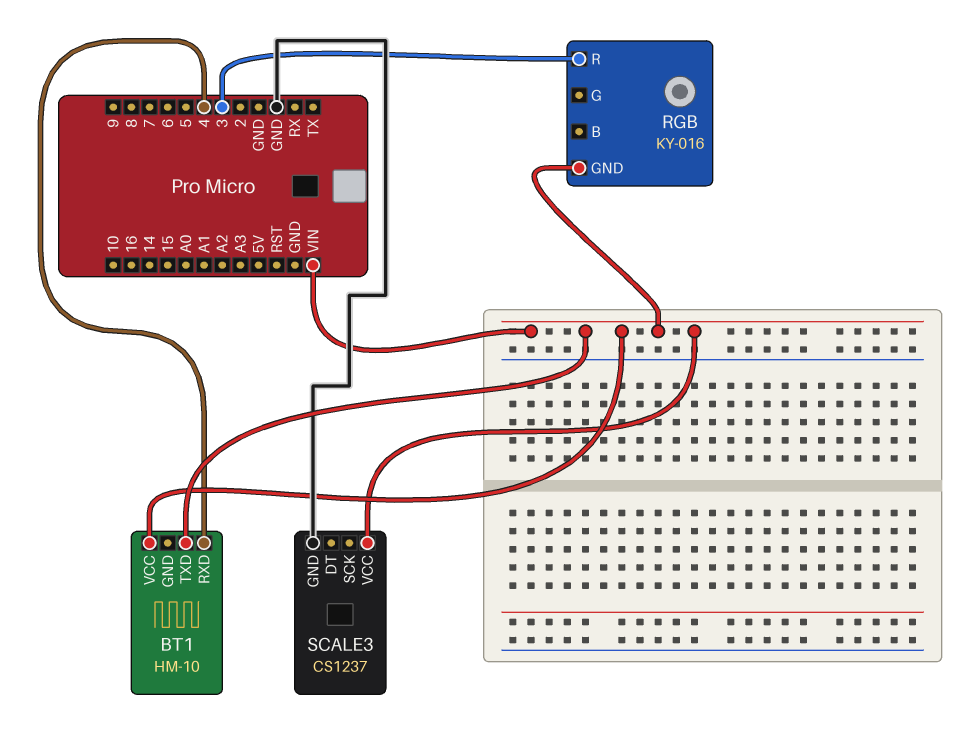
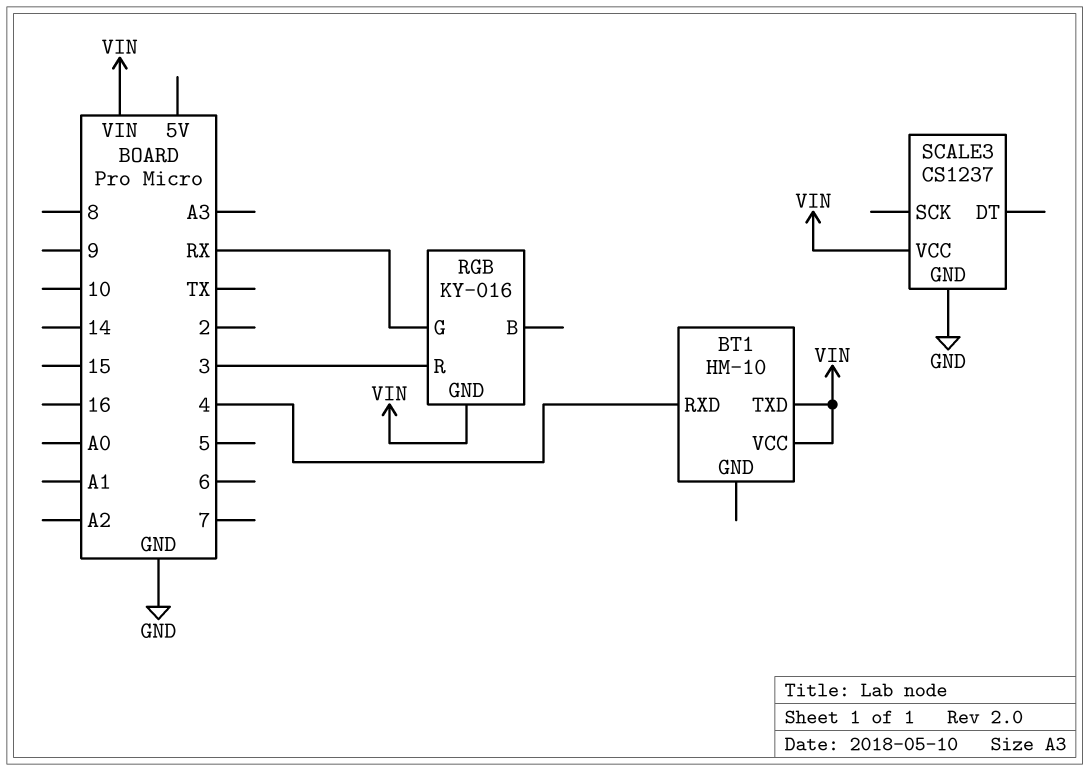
RGB pin G: none -> RX

